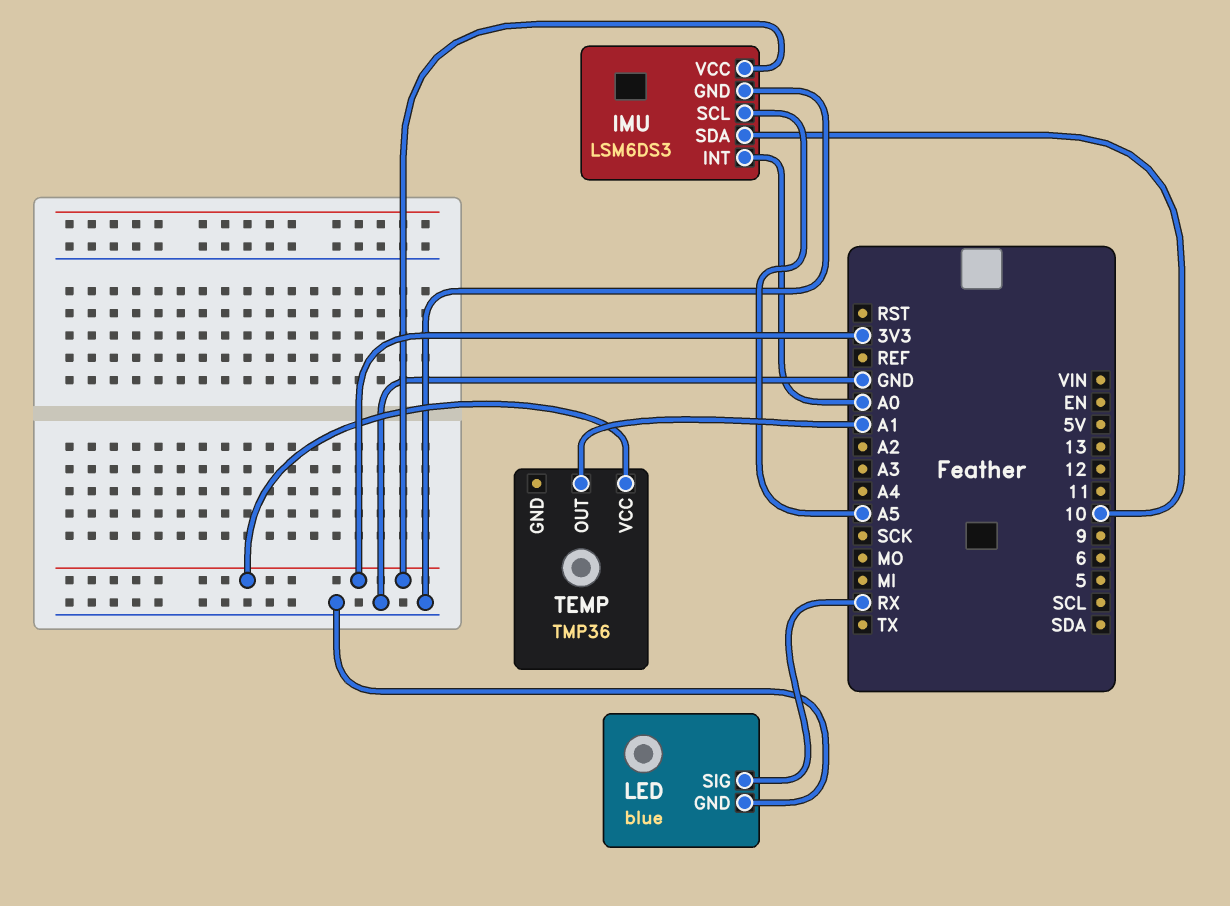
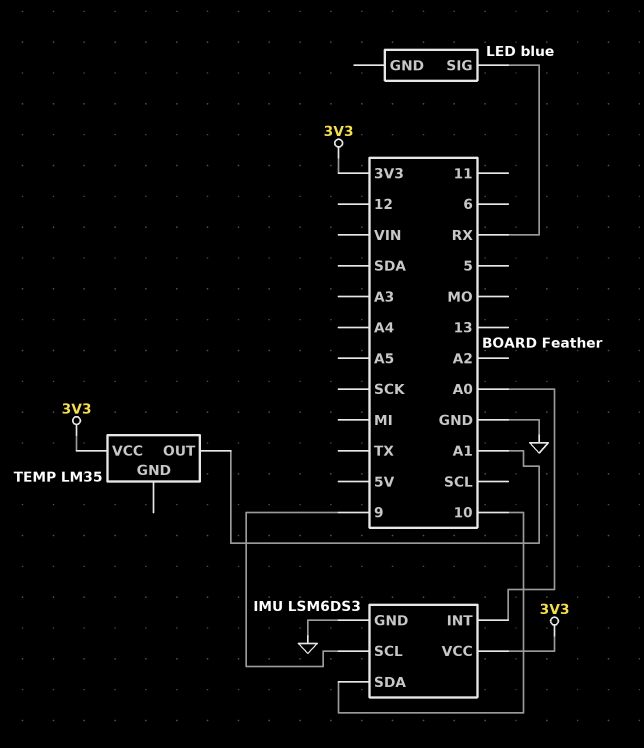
IMU pin SCL: A5 -> 9
LED pin GND: GND -> none
TEMP: TMP36 -> LM35

